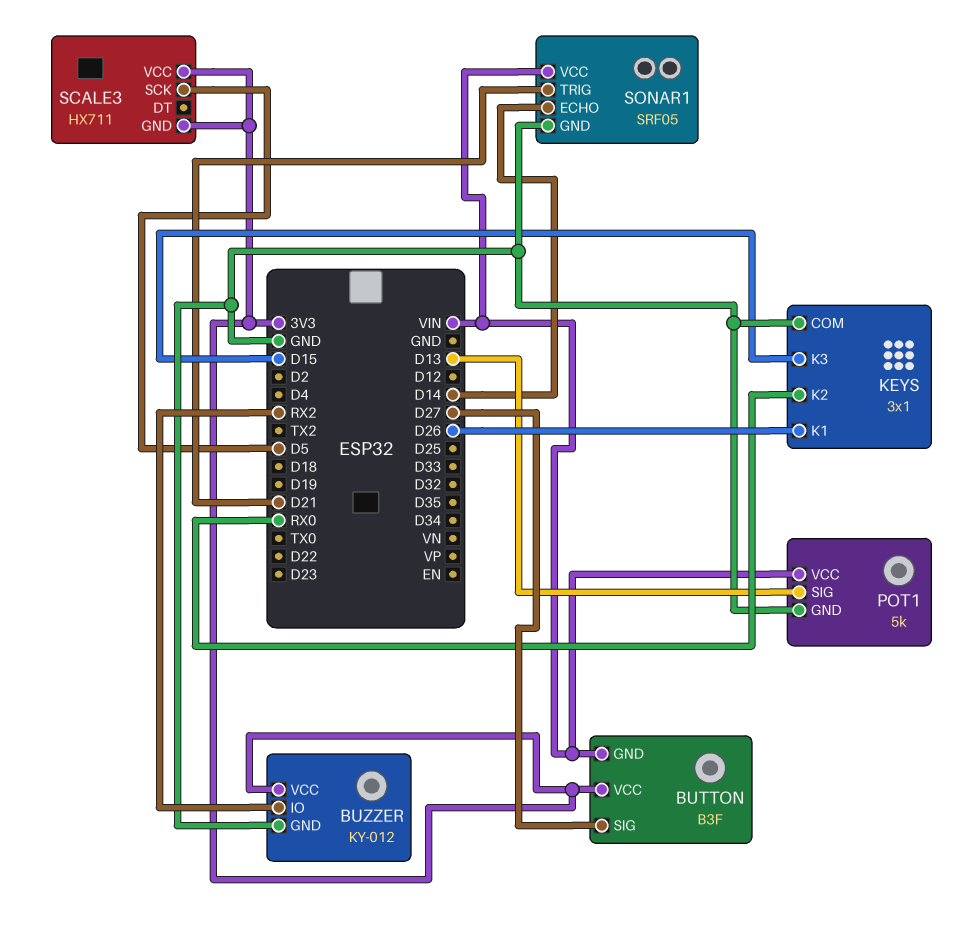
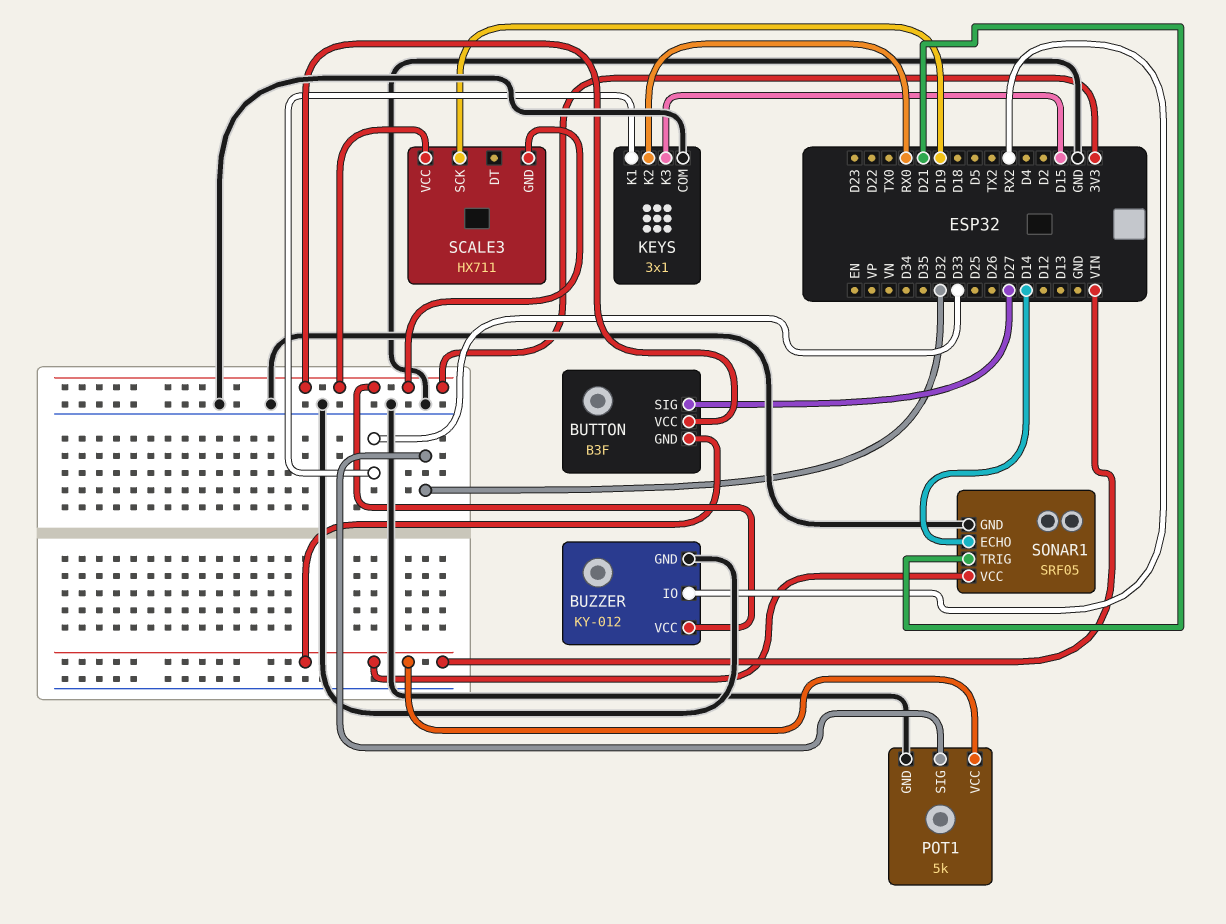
KEYS pin K1: D26 -> D33
POT1 pin SIG: D13 -> D32
SCALE3 pin SCK: D5 -> D19

